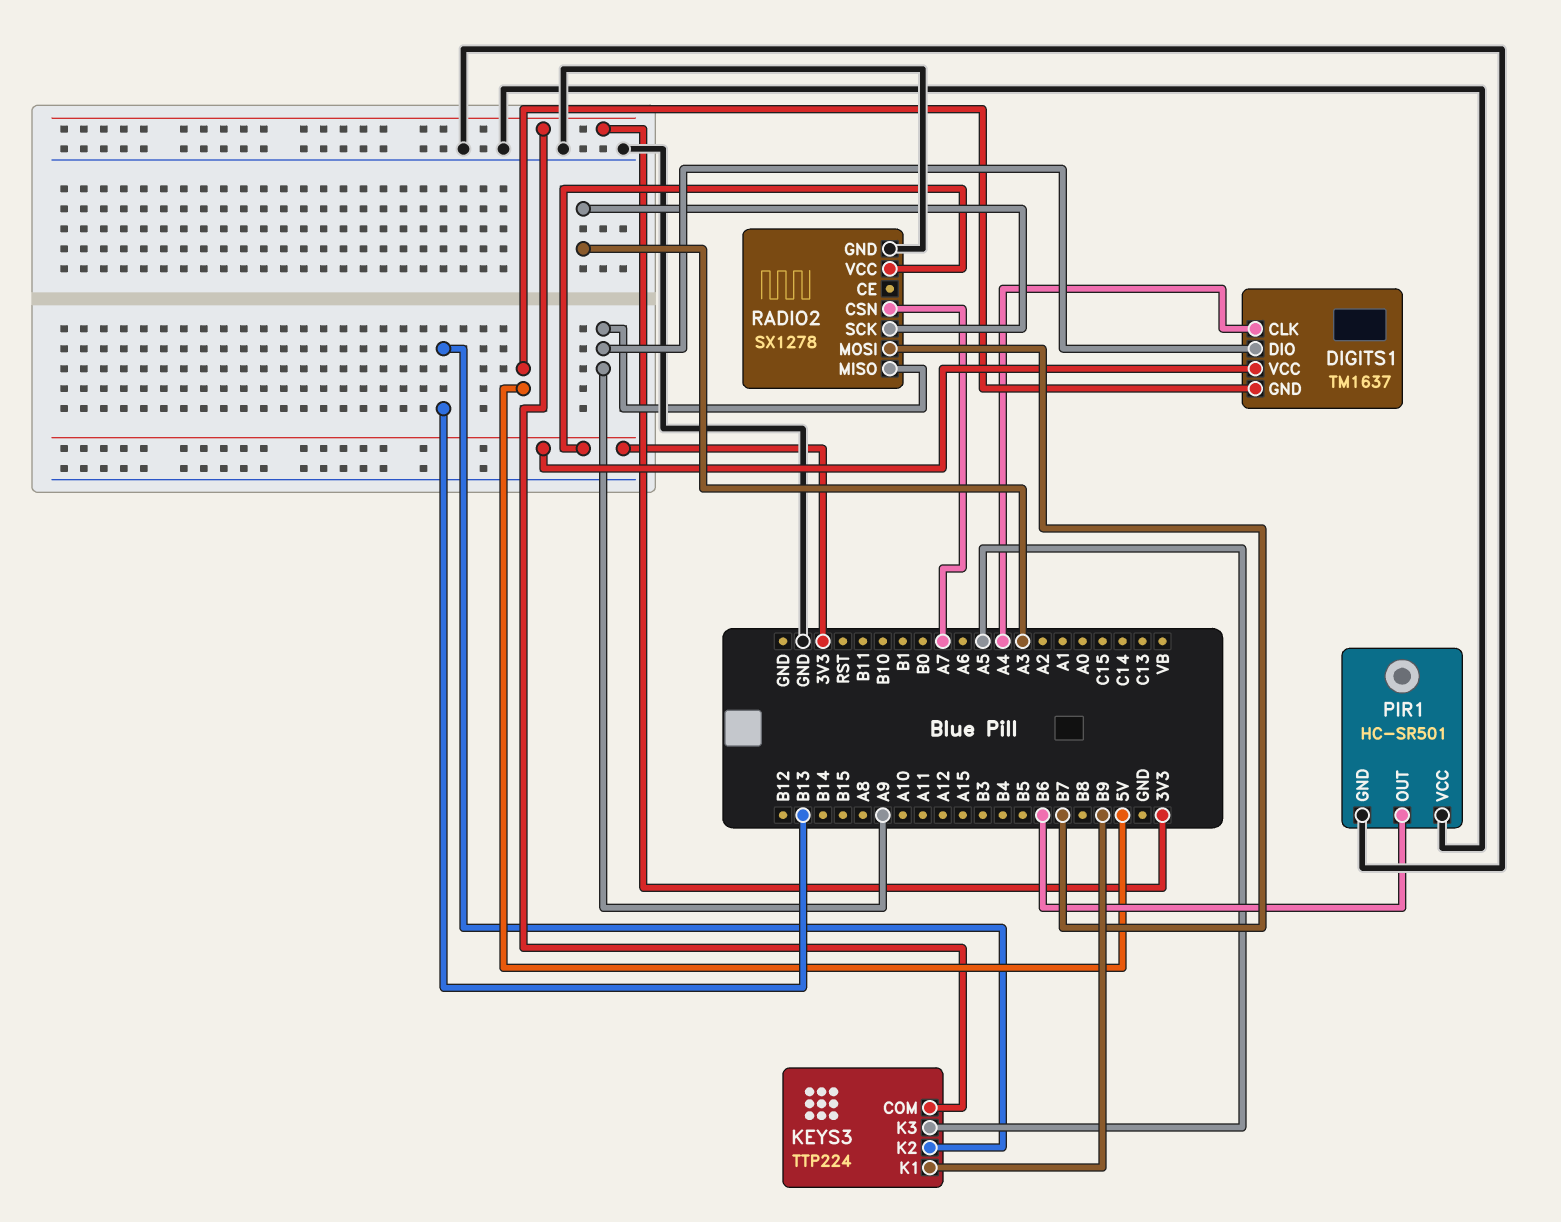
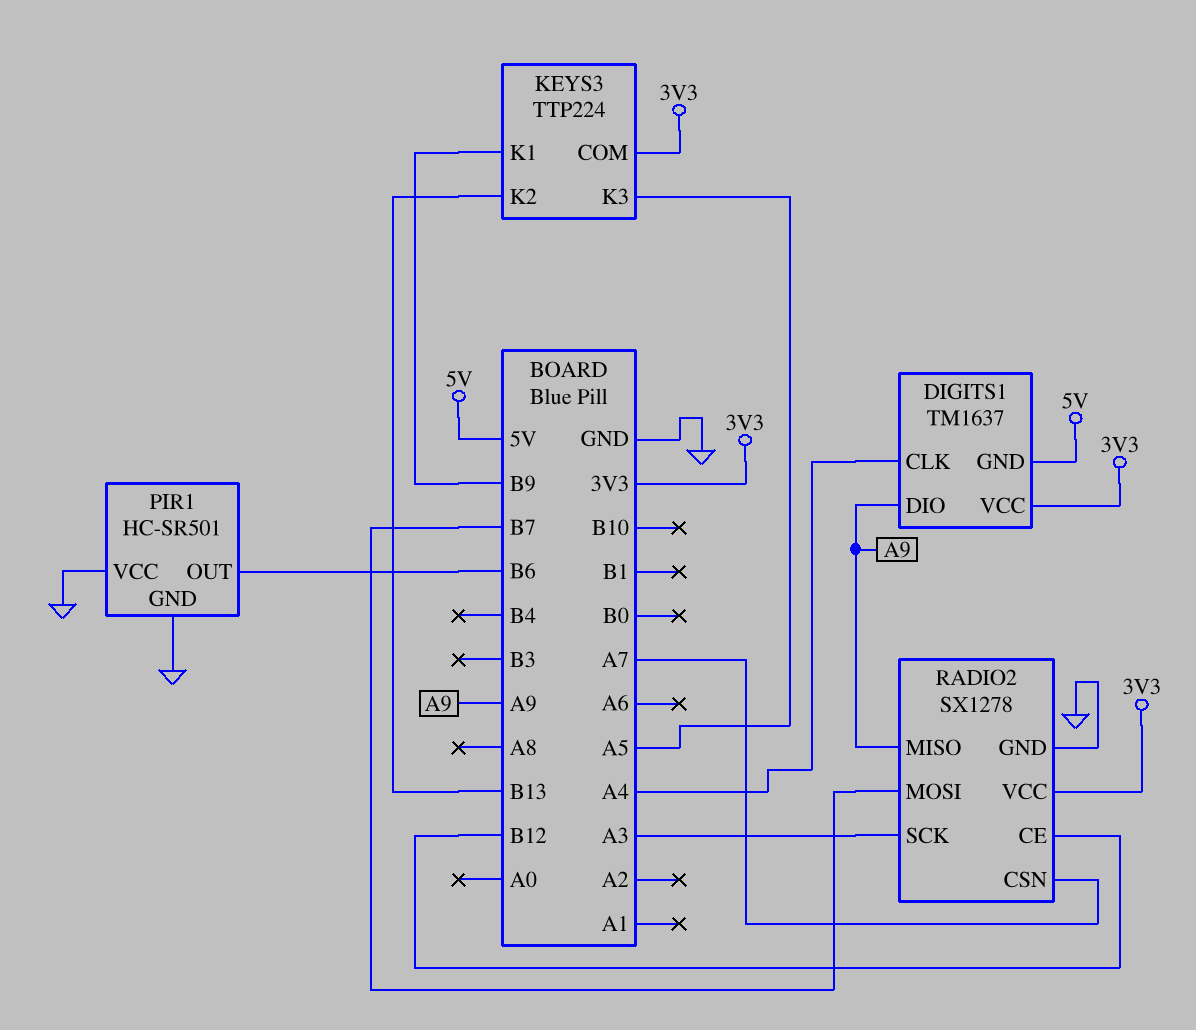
RADIO2 pin CE: none -> B12

